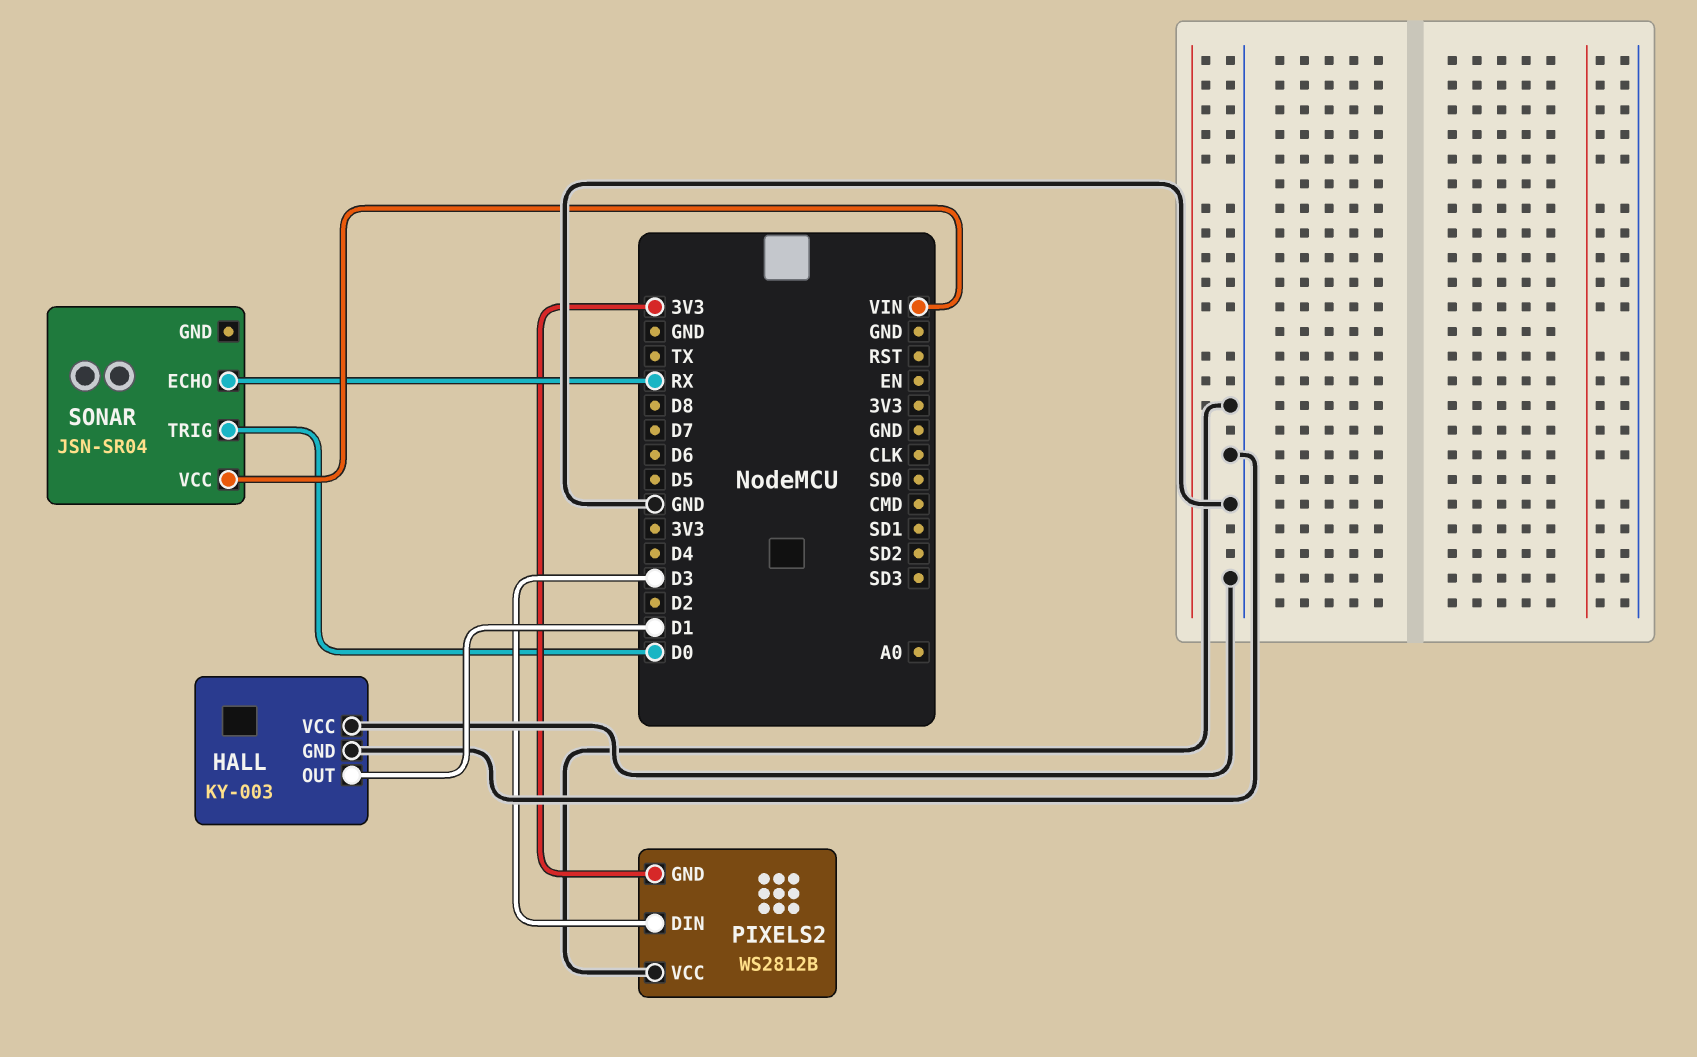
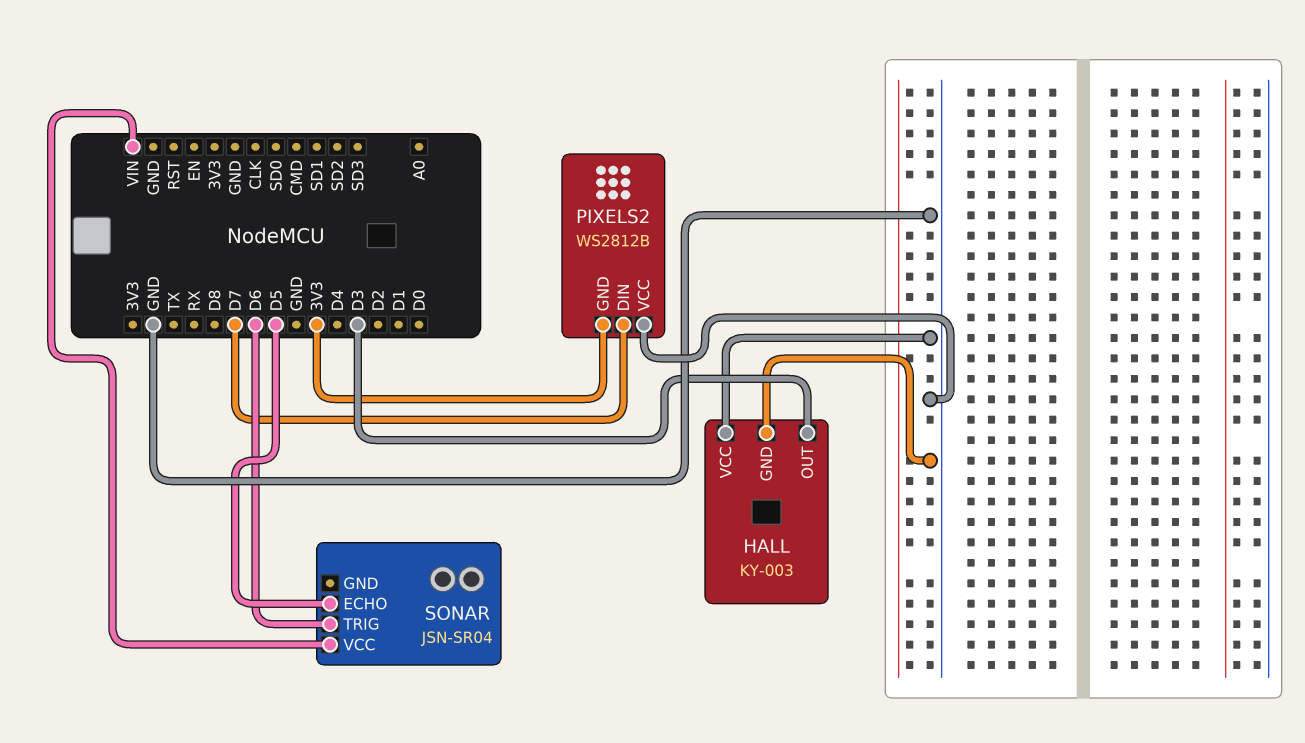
HALL pin OUT: D1 -> D3
PIXELS2 pin DIN: D3 -> D7
SONAR pin ECHO: RX -> D5
SONAR pin TRIG: D0 -> D6

